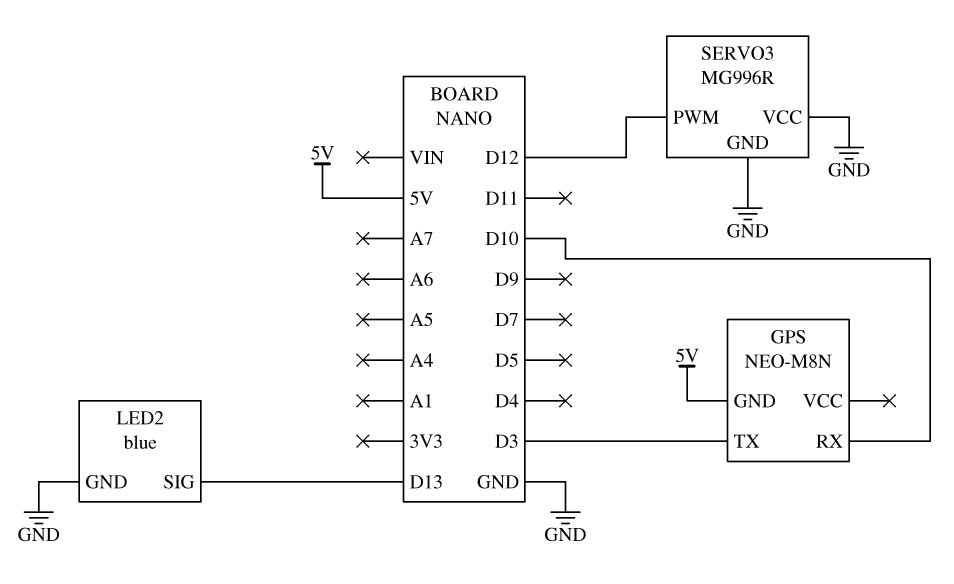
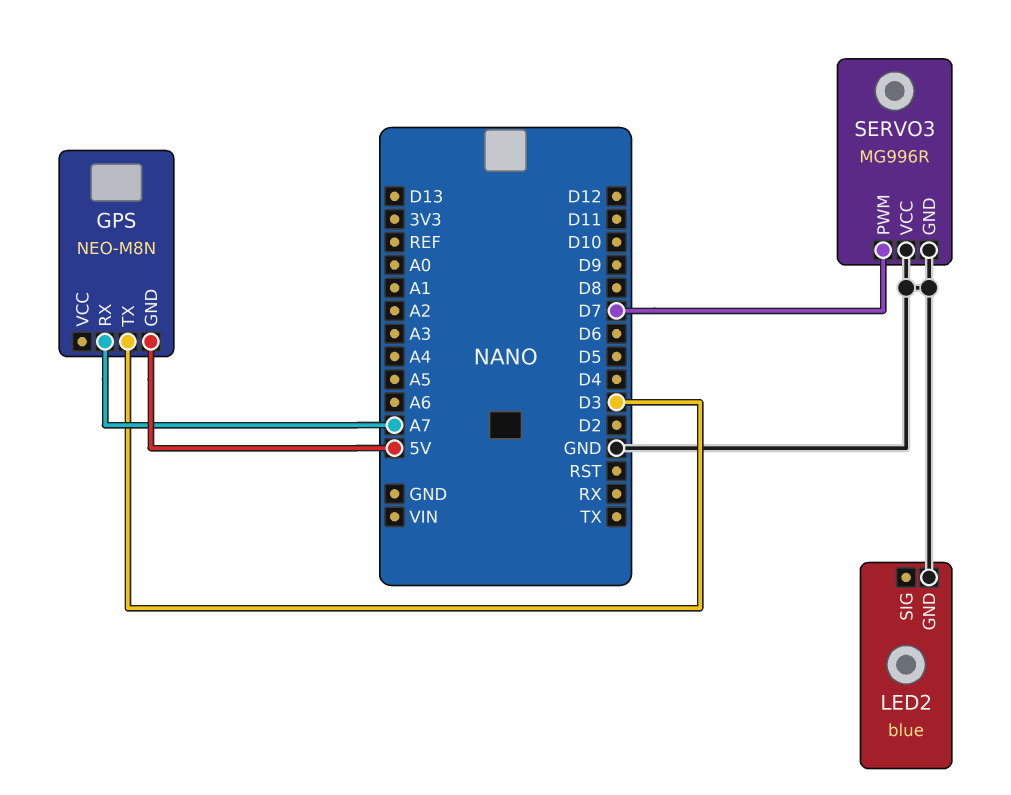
GPS pin RX: D10 -> A7
LED2 pin SIG: D13 -> none
SERVO3 pin PWM: D12 -> D7

